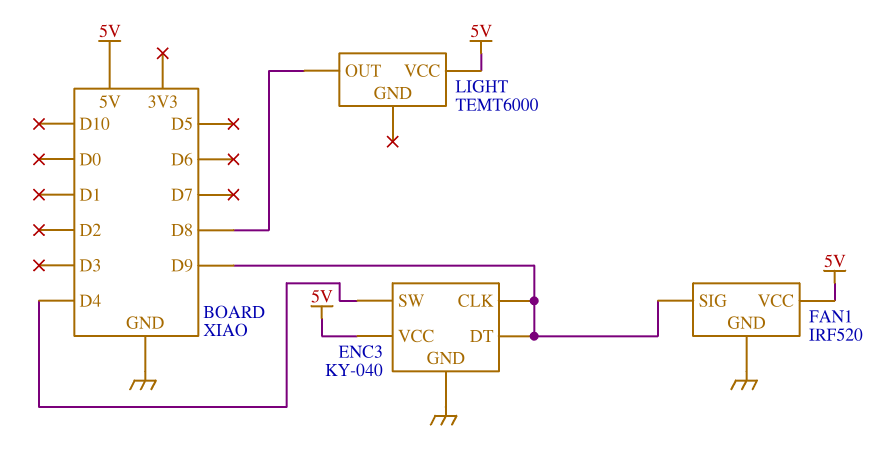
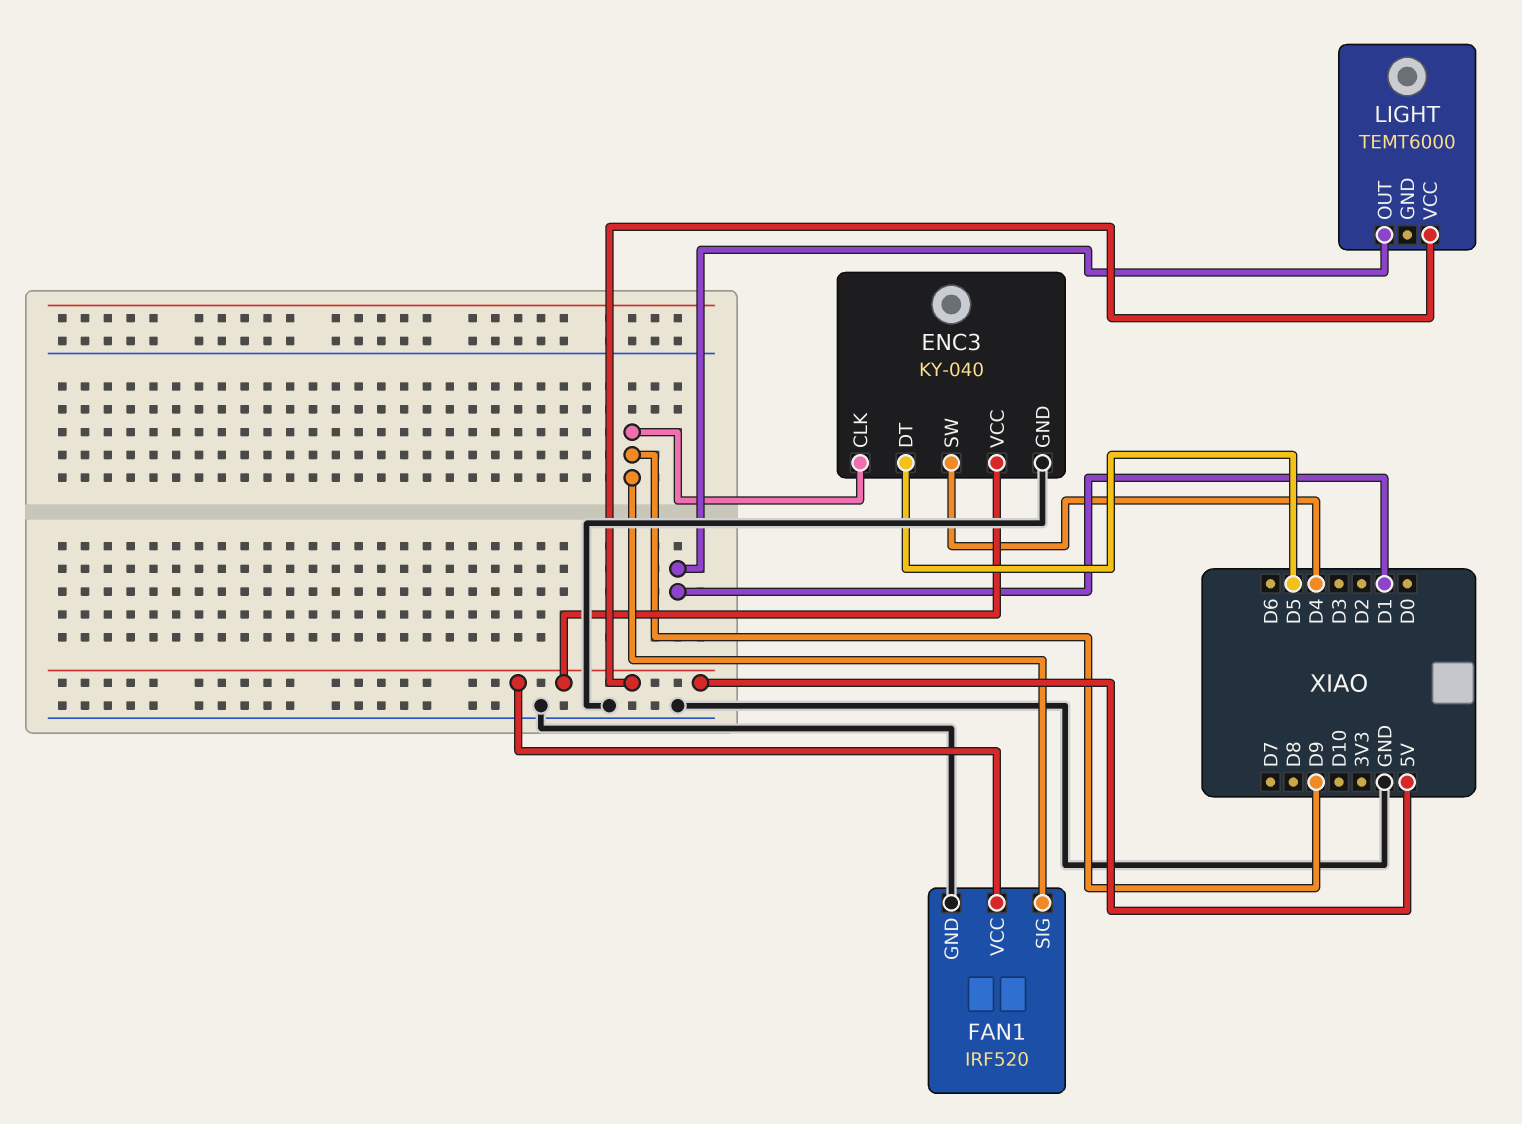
ENC3 pin DT: D9 -> D5
LIGHT pin OUT: D8 -> D1

